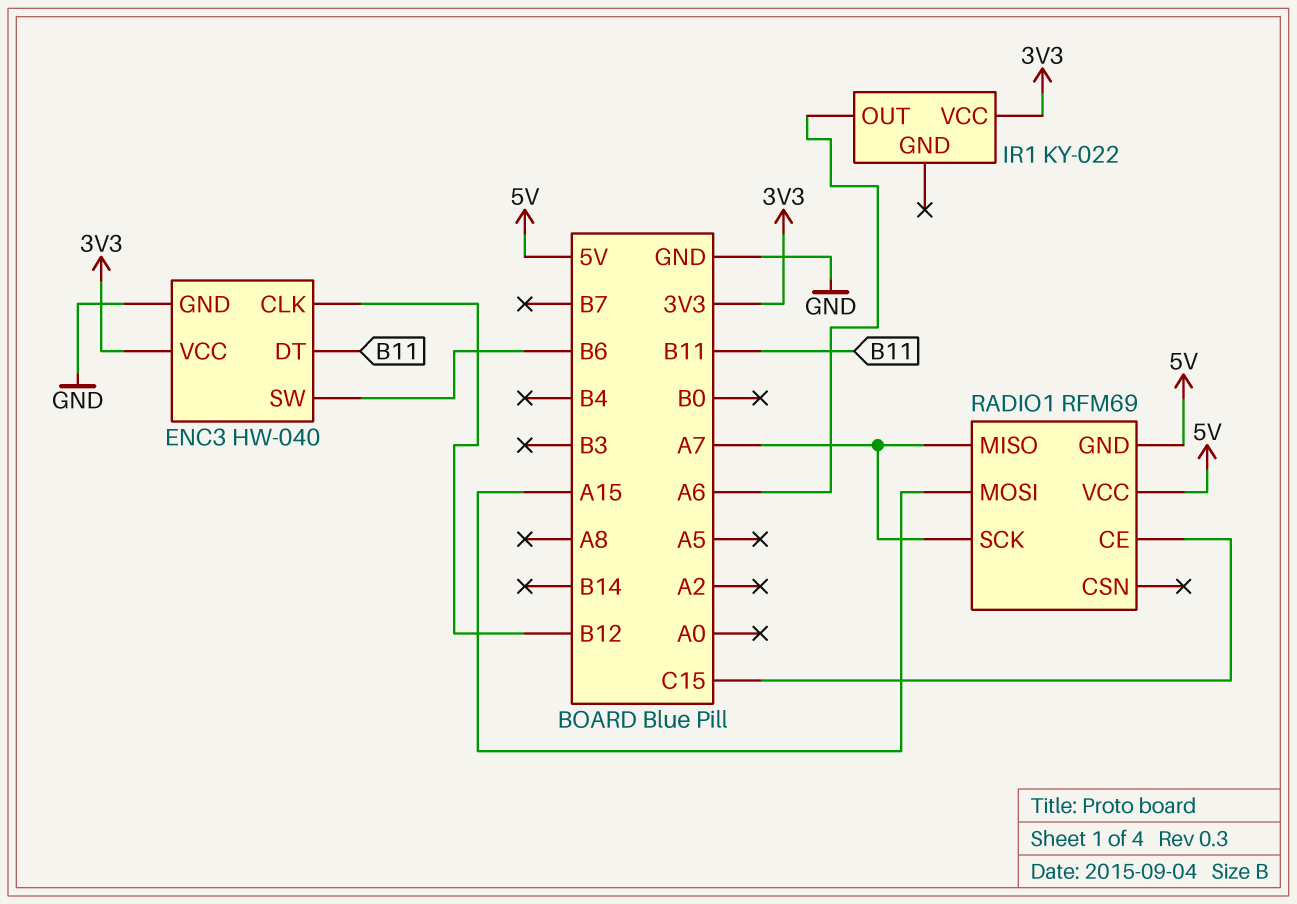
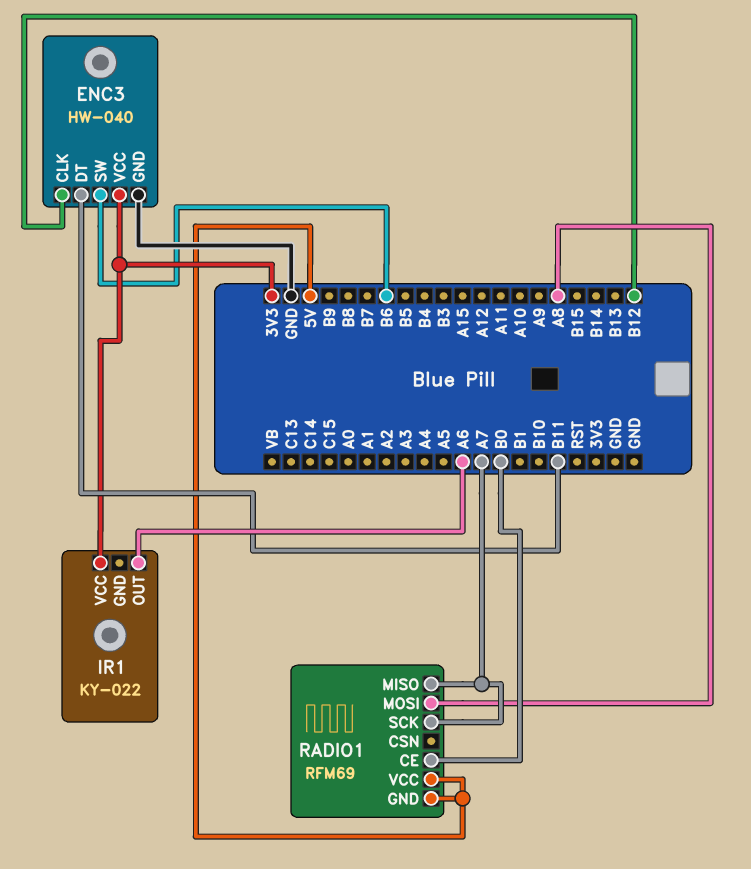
RADIO1 pin CE: C15 -> B0
RADIO1 pin MOSI: A15 -> A8

